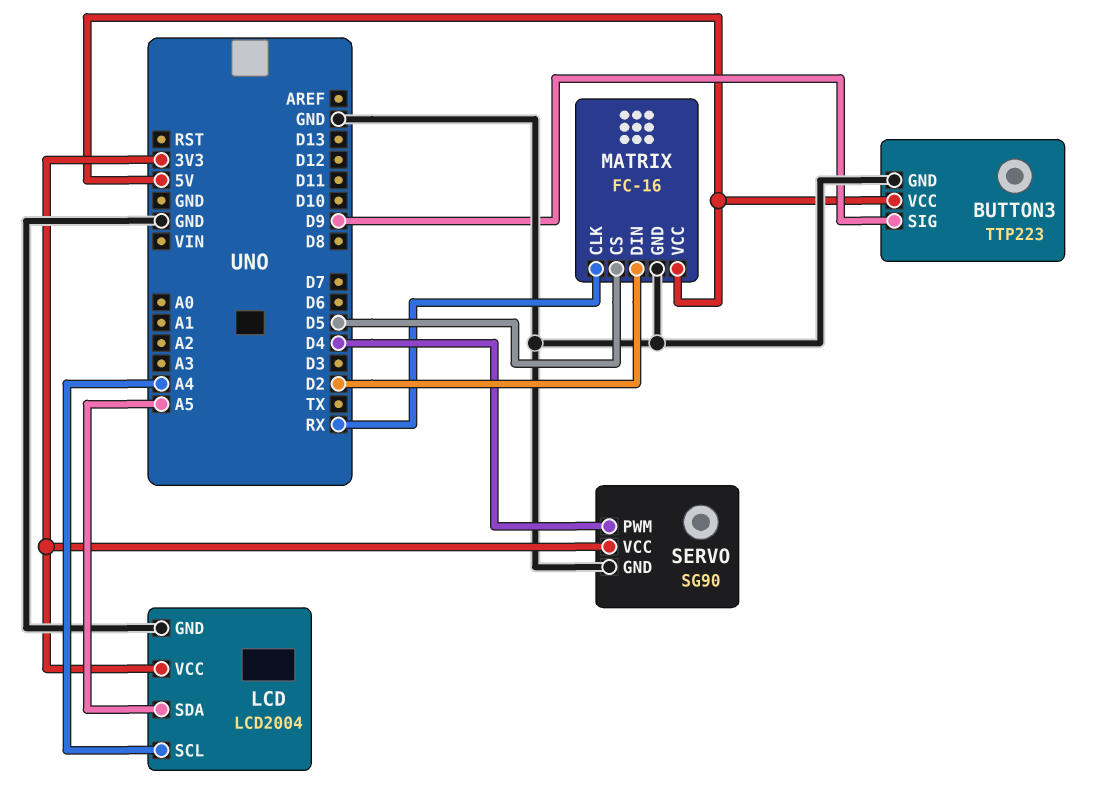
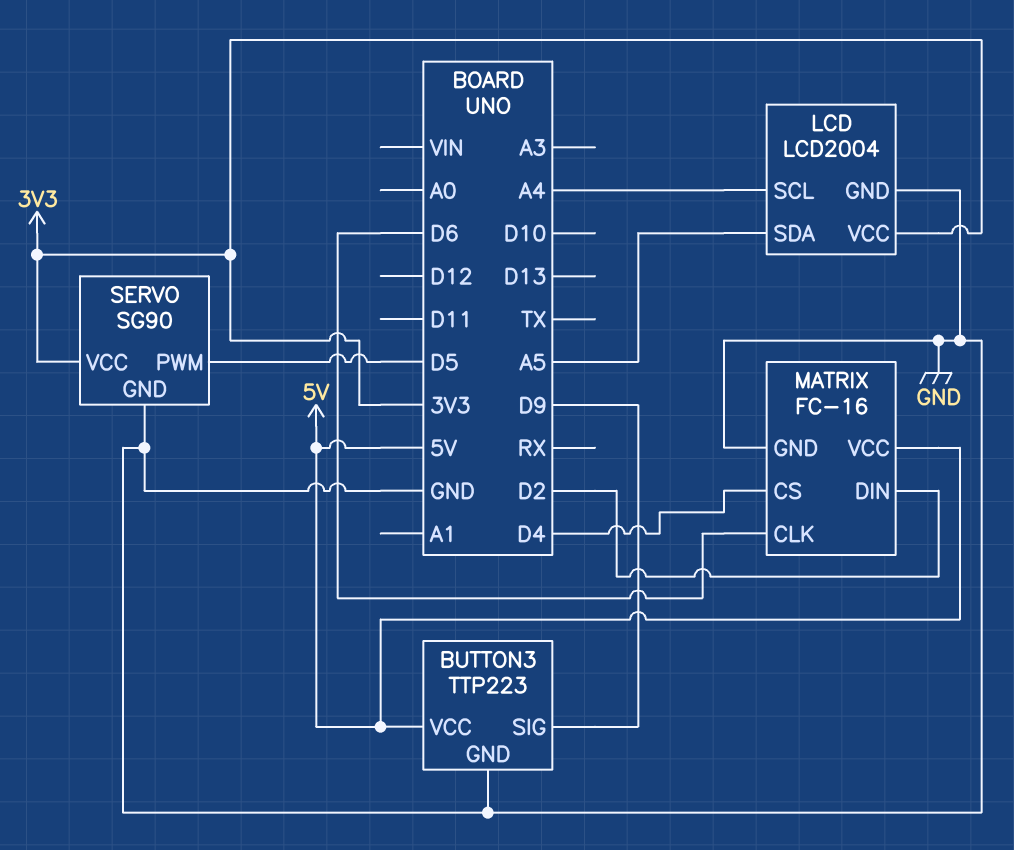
MATRIX pin CLK: RX -> D6
MATRIX pin CS: D5 -> D4
SERVO pin PWM: D4 -> D5

